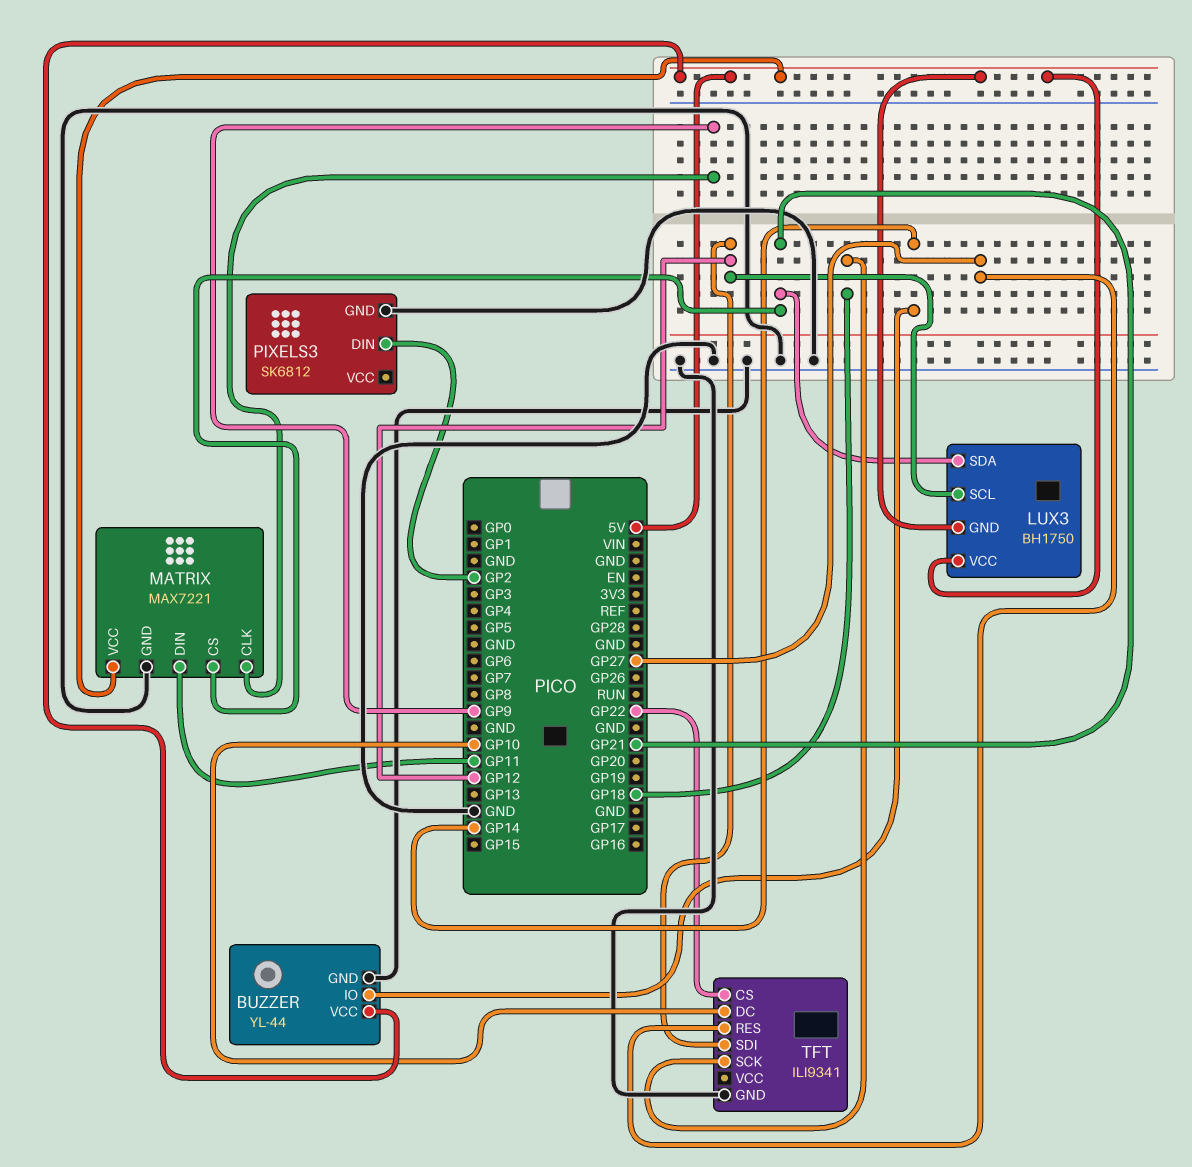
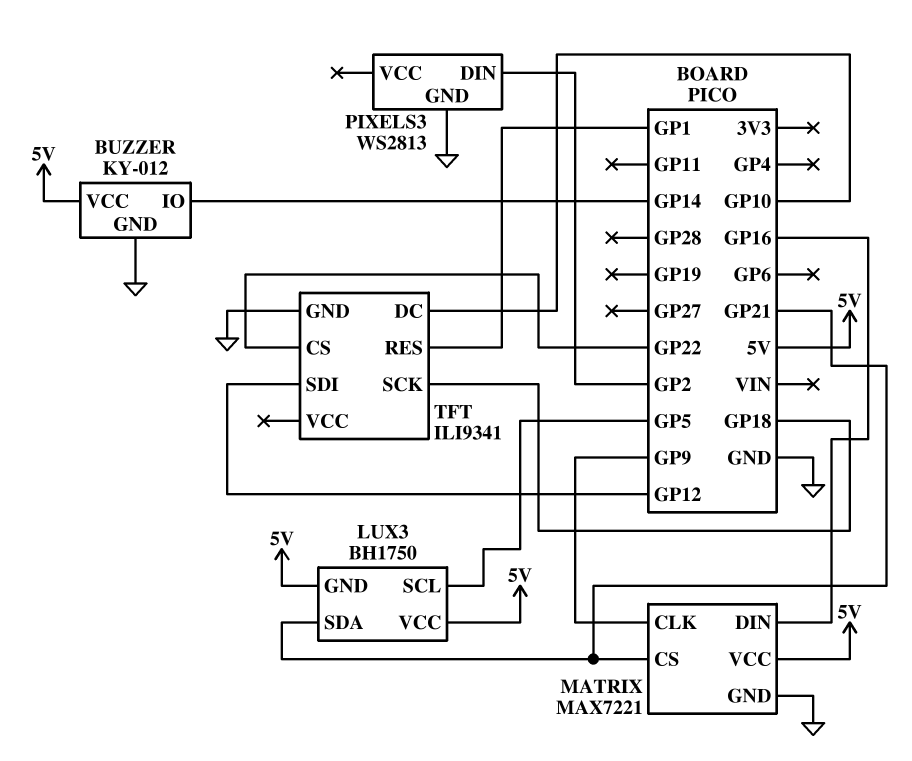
BUZZER: YL-44 -> KY-012
LUX3 pin SCL: GP12 -> GP5
MATRIX pin DIN: GP11 -> GP16
PIXELS3: SK6812 -> WS2813
TFT pin RES: GP27 -> GP1

